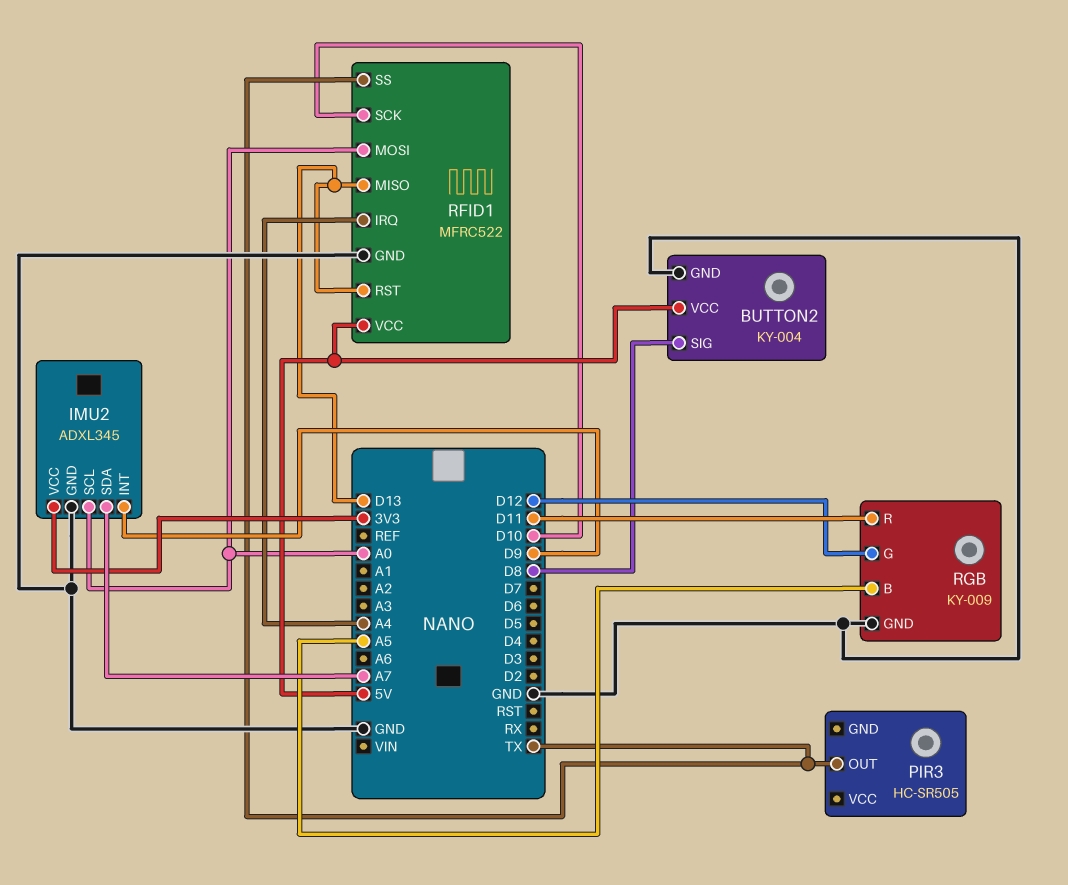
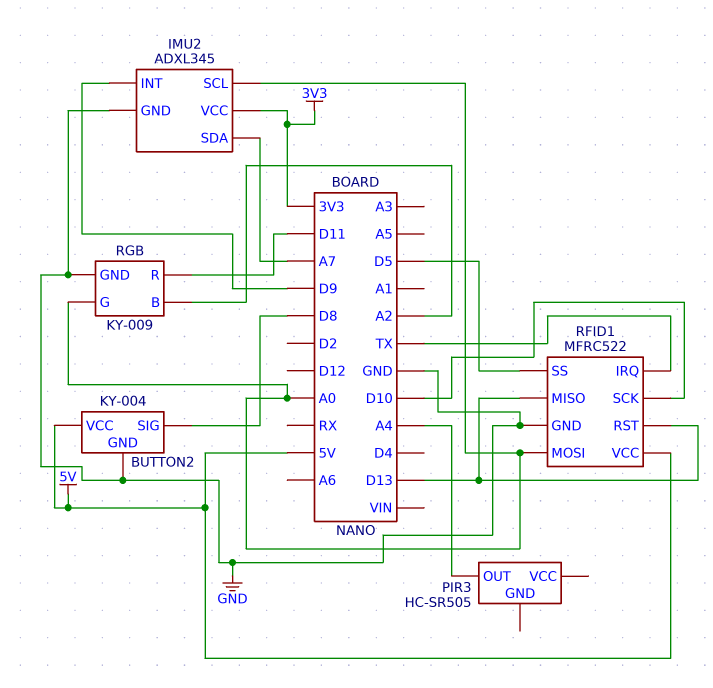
PIR3 pin OUT: TX -> A4
RFID1 pin IRQ: A4 -> TX
RFID1 pin SS: TX -> D5
RGB pin B: A5 -> A2
RGB pin G: D12 -> A0

